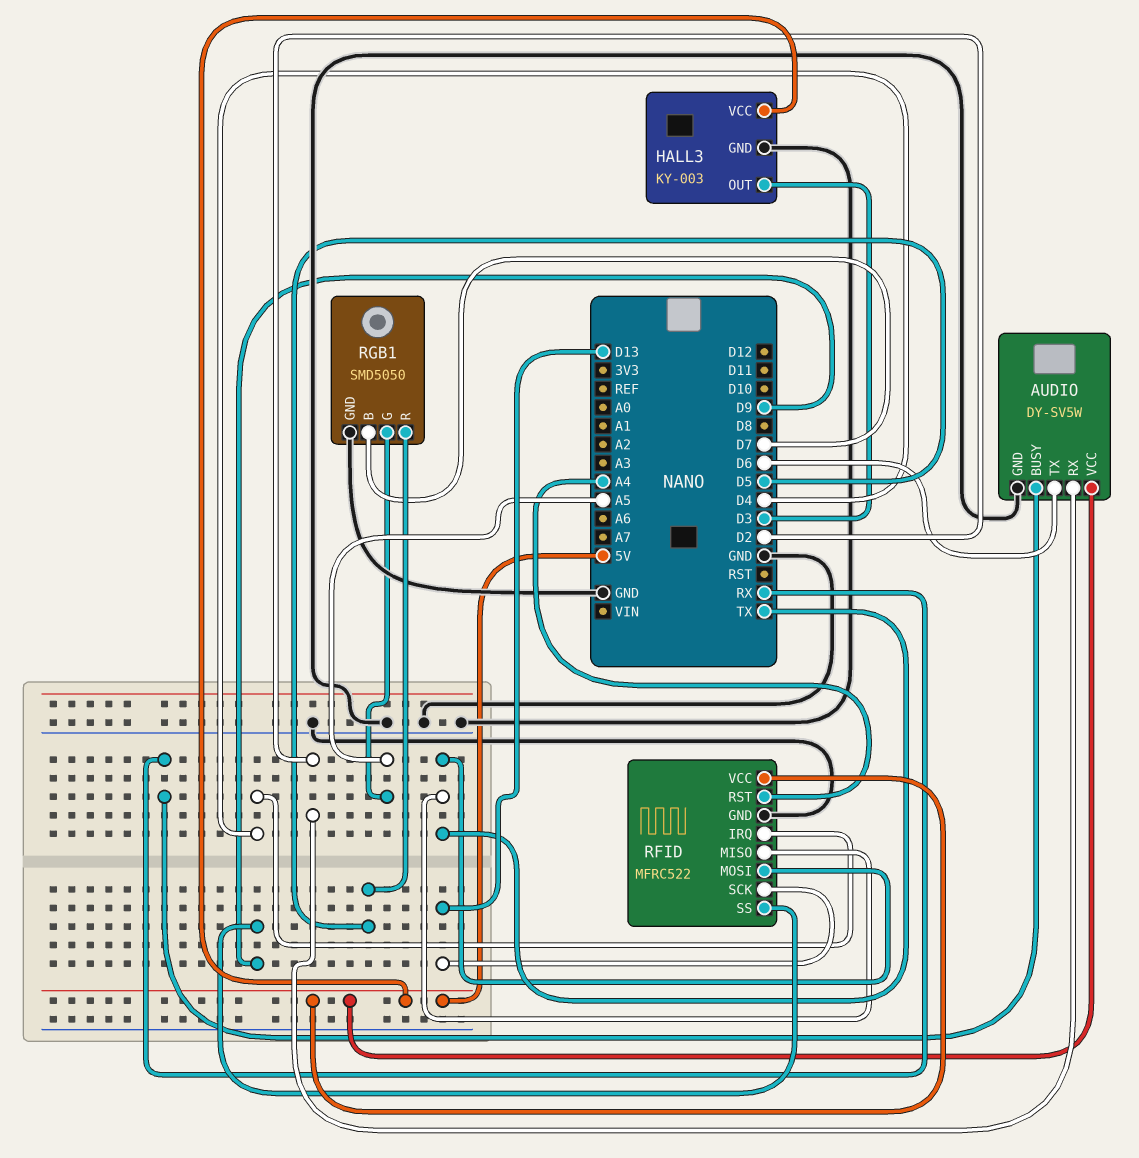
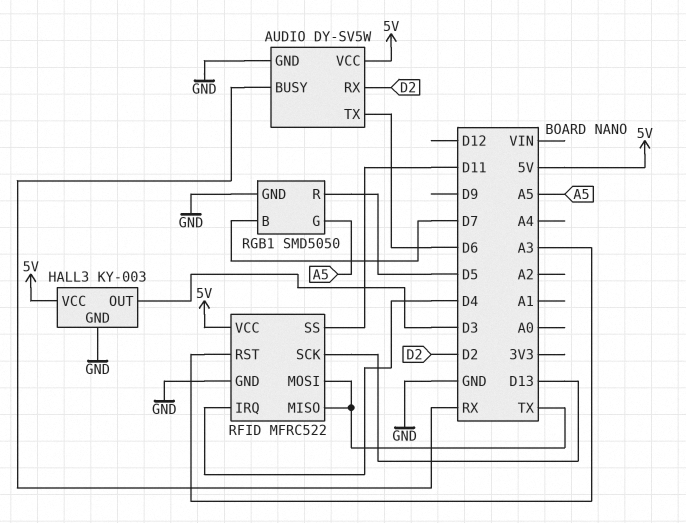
RFID pin RST: A4 -> A3
RFID pin SS: D9 -> D11

